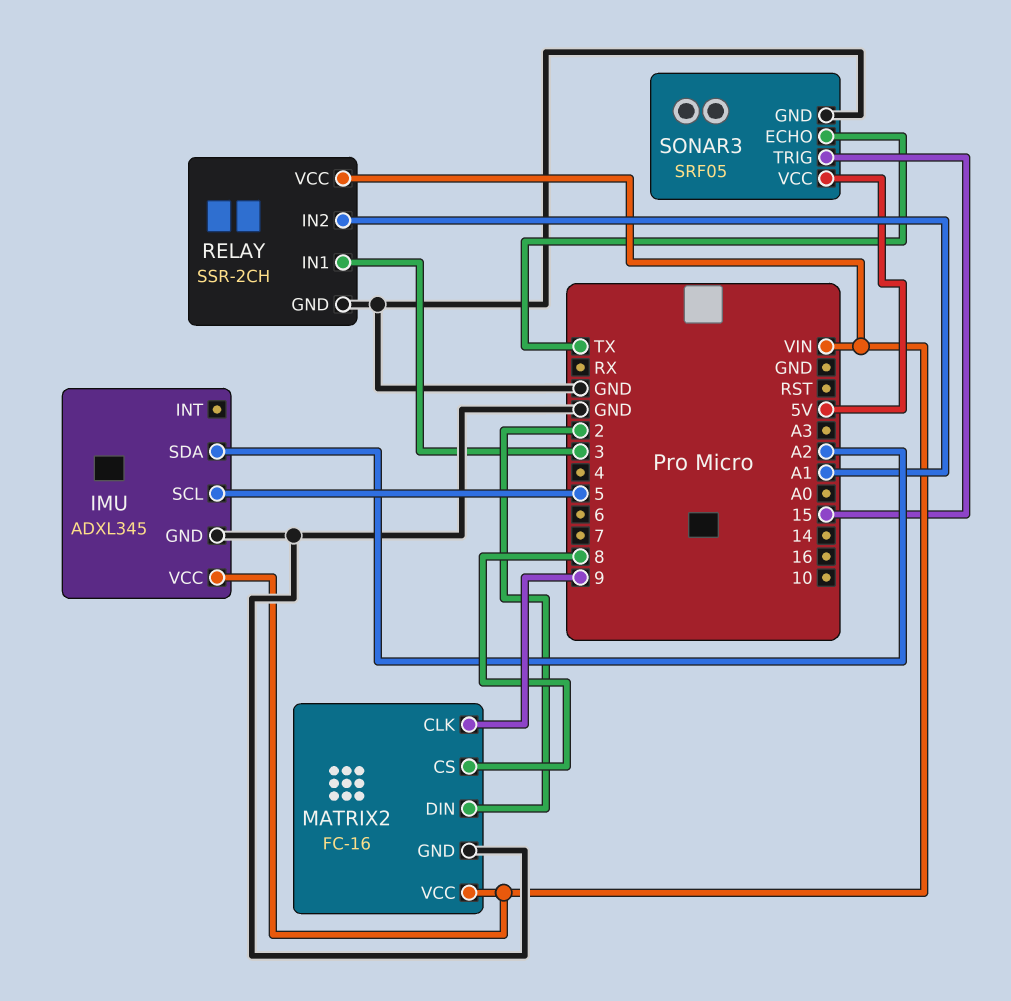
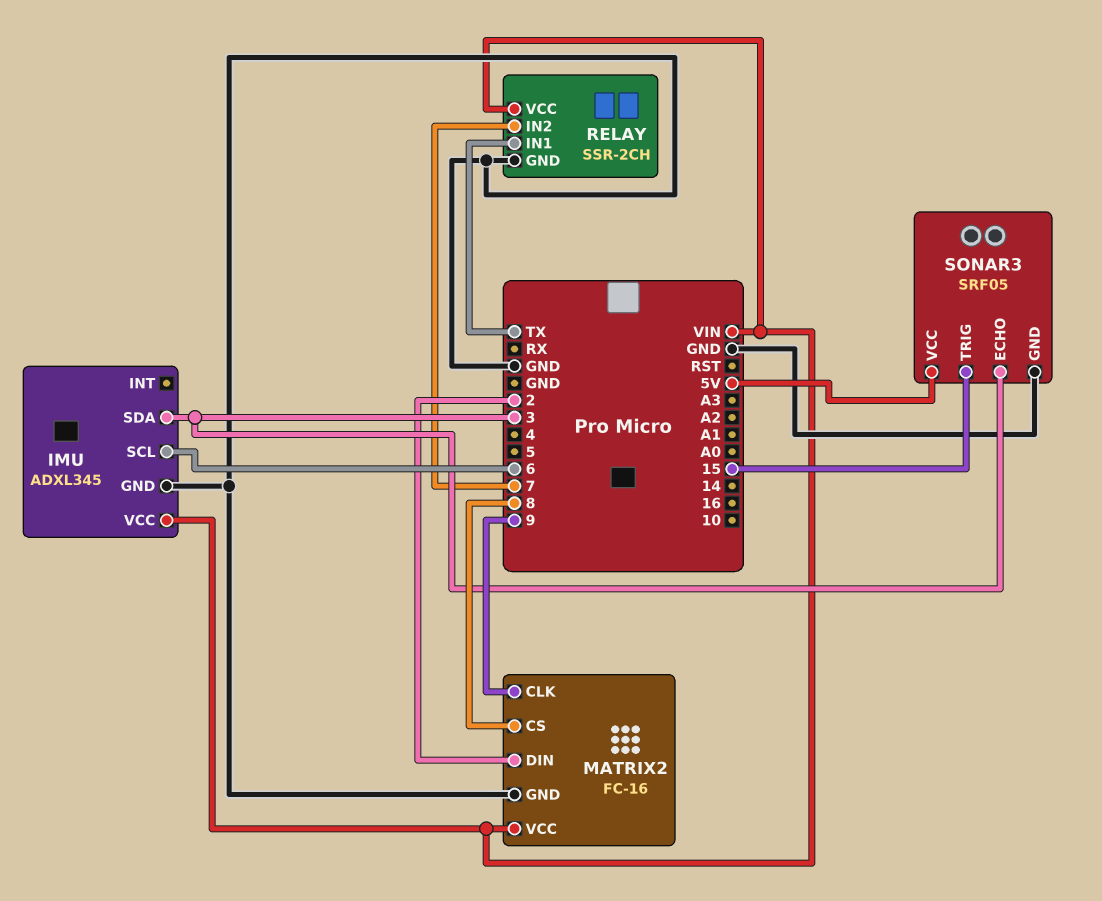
IMU pin SCL: 5 -> 6
IMU pin SDA: A2 -> 3
RELAY pin IN1: 3 -> TX
RELAY pin IN2: A1 -> 7
SONAR3 pin ECHO: TX -> 3

